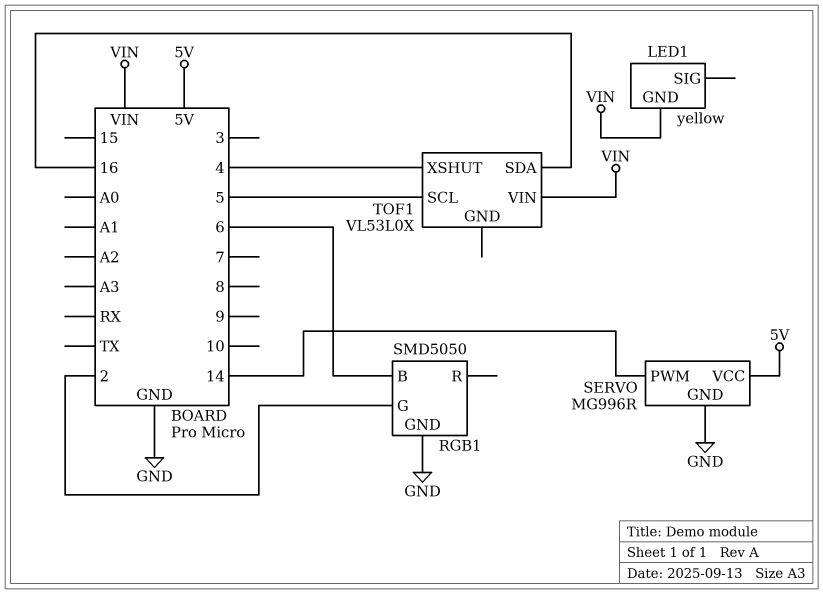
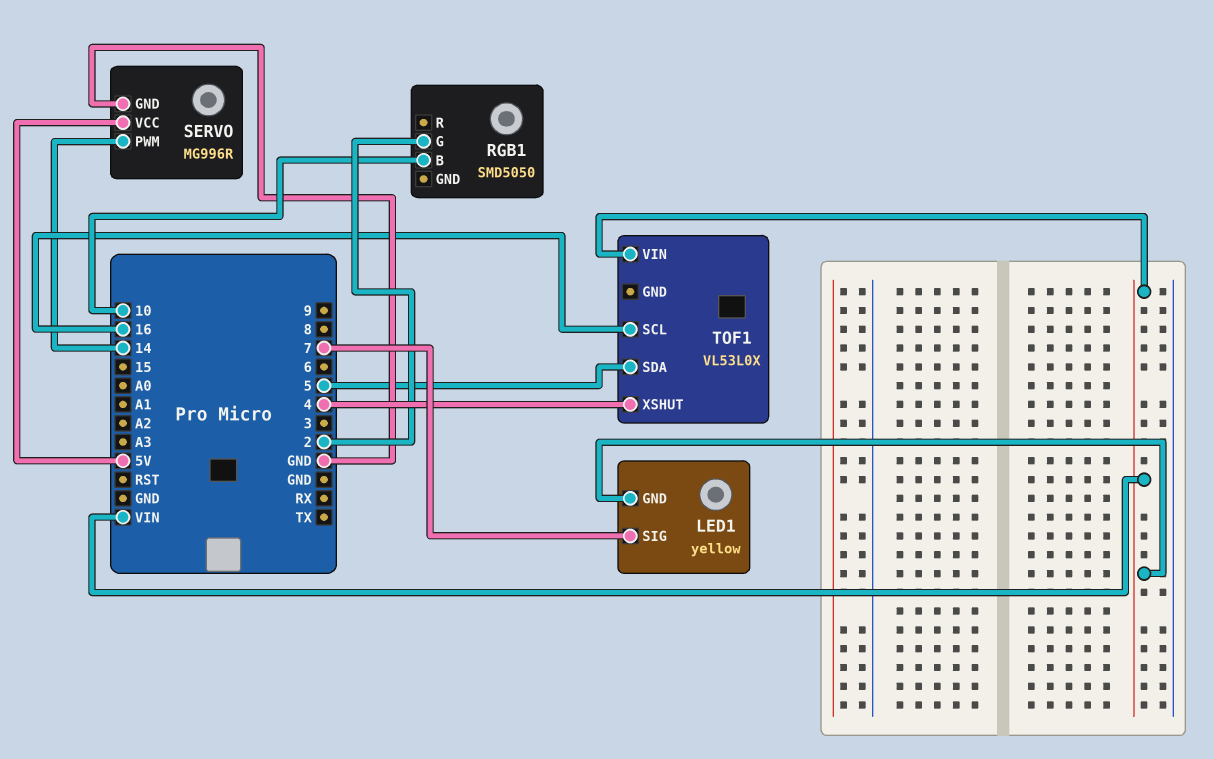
LED1 pin SIG: none -> 7
RGB1 pin B: 6 -> 10
RGB1 pin GND: GND -> none
TOF1 pin SCL: 5 -> 16
TOF1 pin SDA: 16 -> 5

